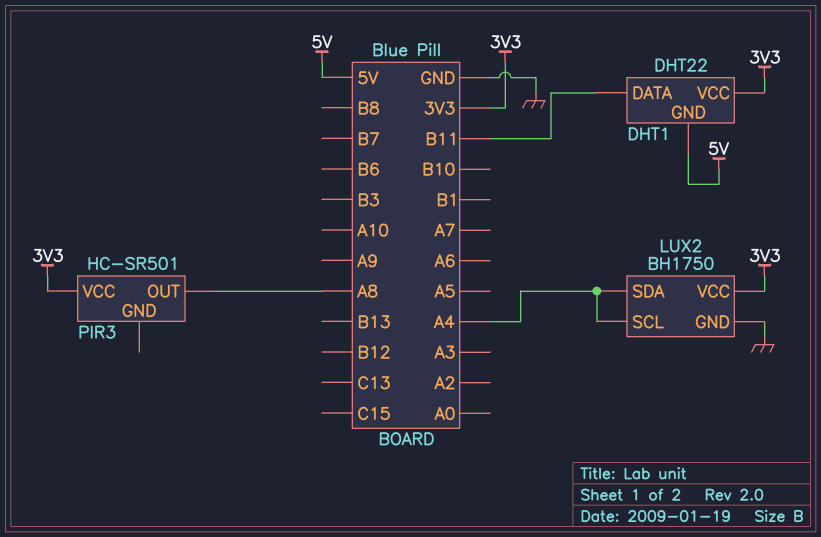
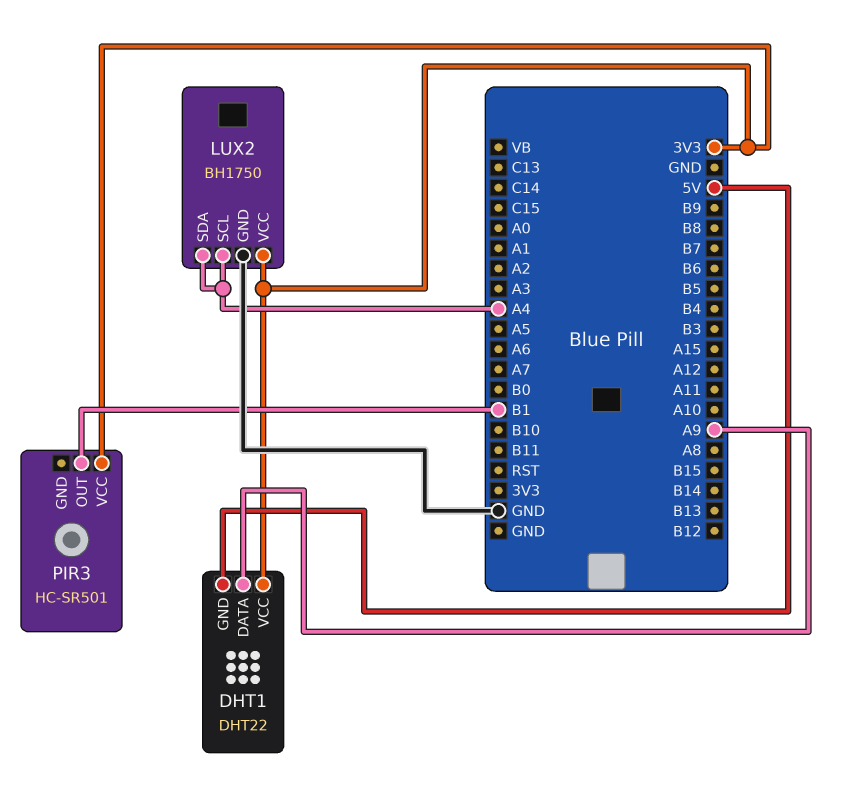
DHT1 pin DATA: B11 -> A9
PIR3 pin OUT: A8 -> B1

